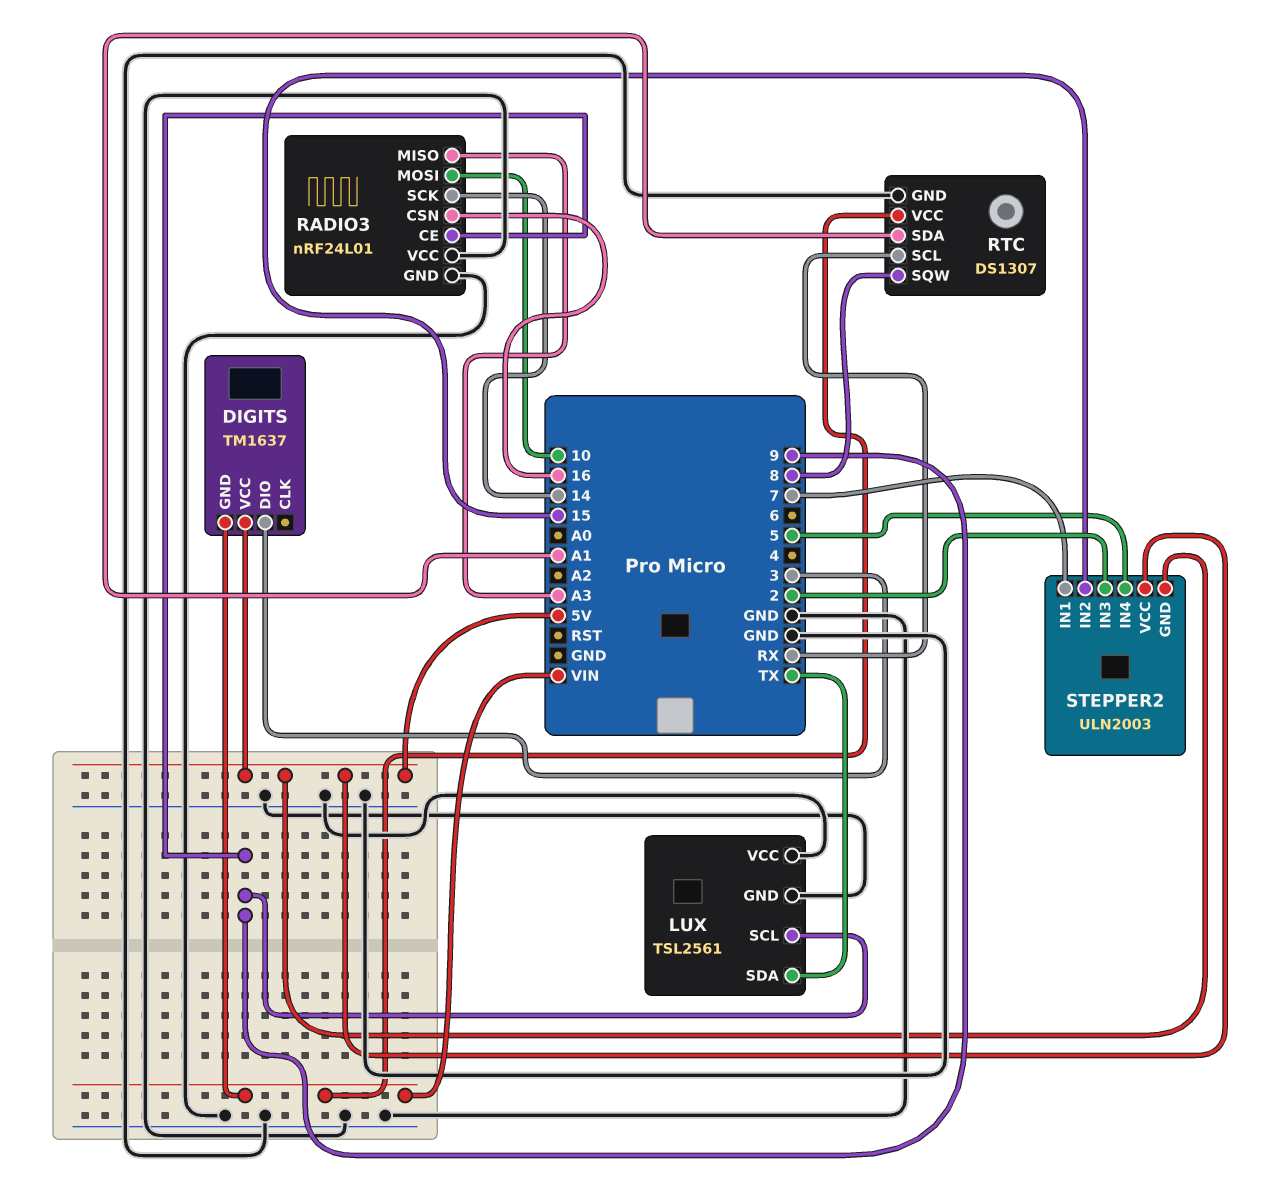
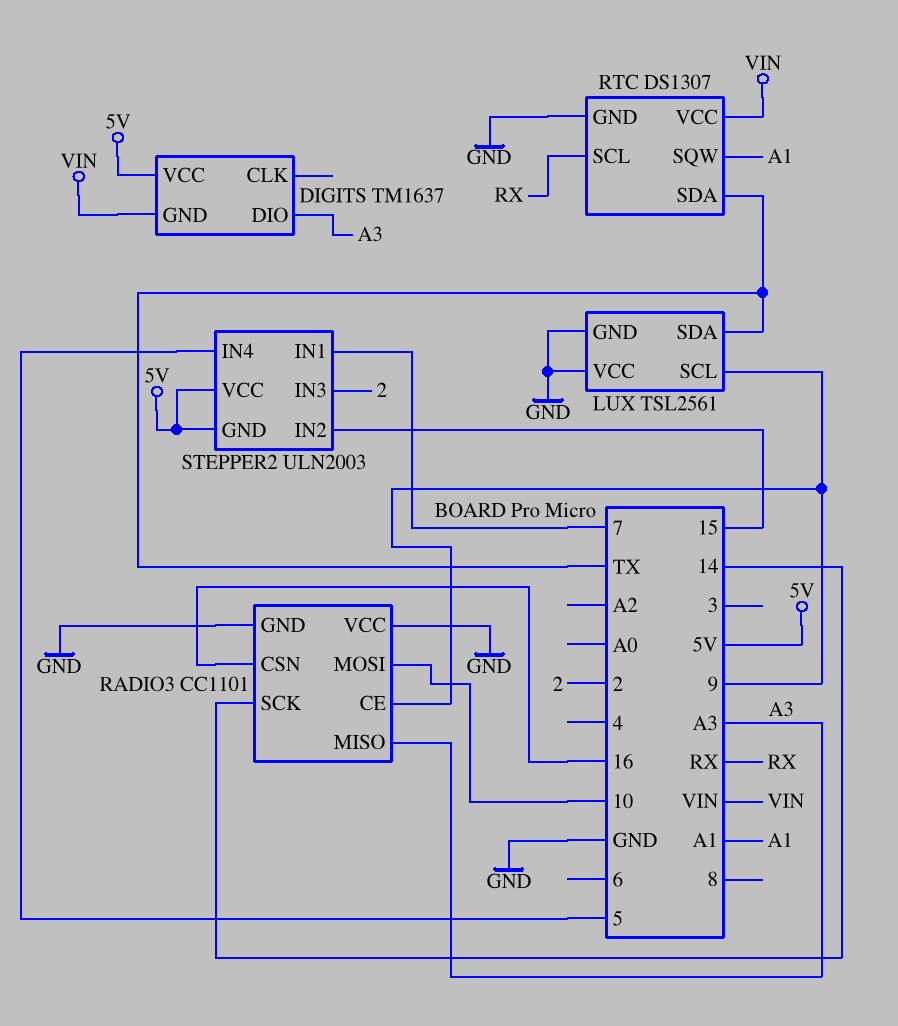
DIGITS pin DIO: 3 -> A3
RADIO3: nRF24L01 -> CC1101
RTC pin SDA: A1 -> TX
RTC pin SQW: 8 -> A1

